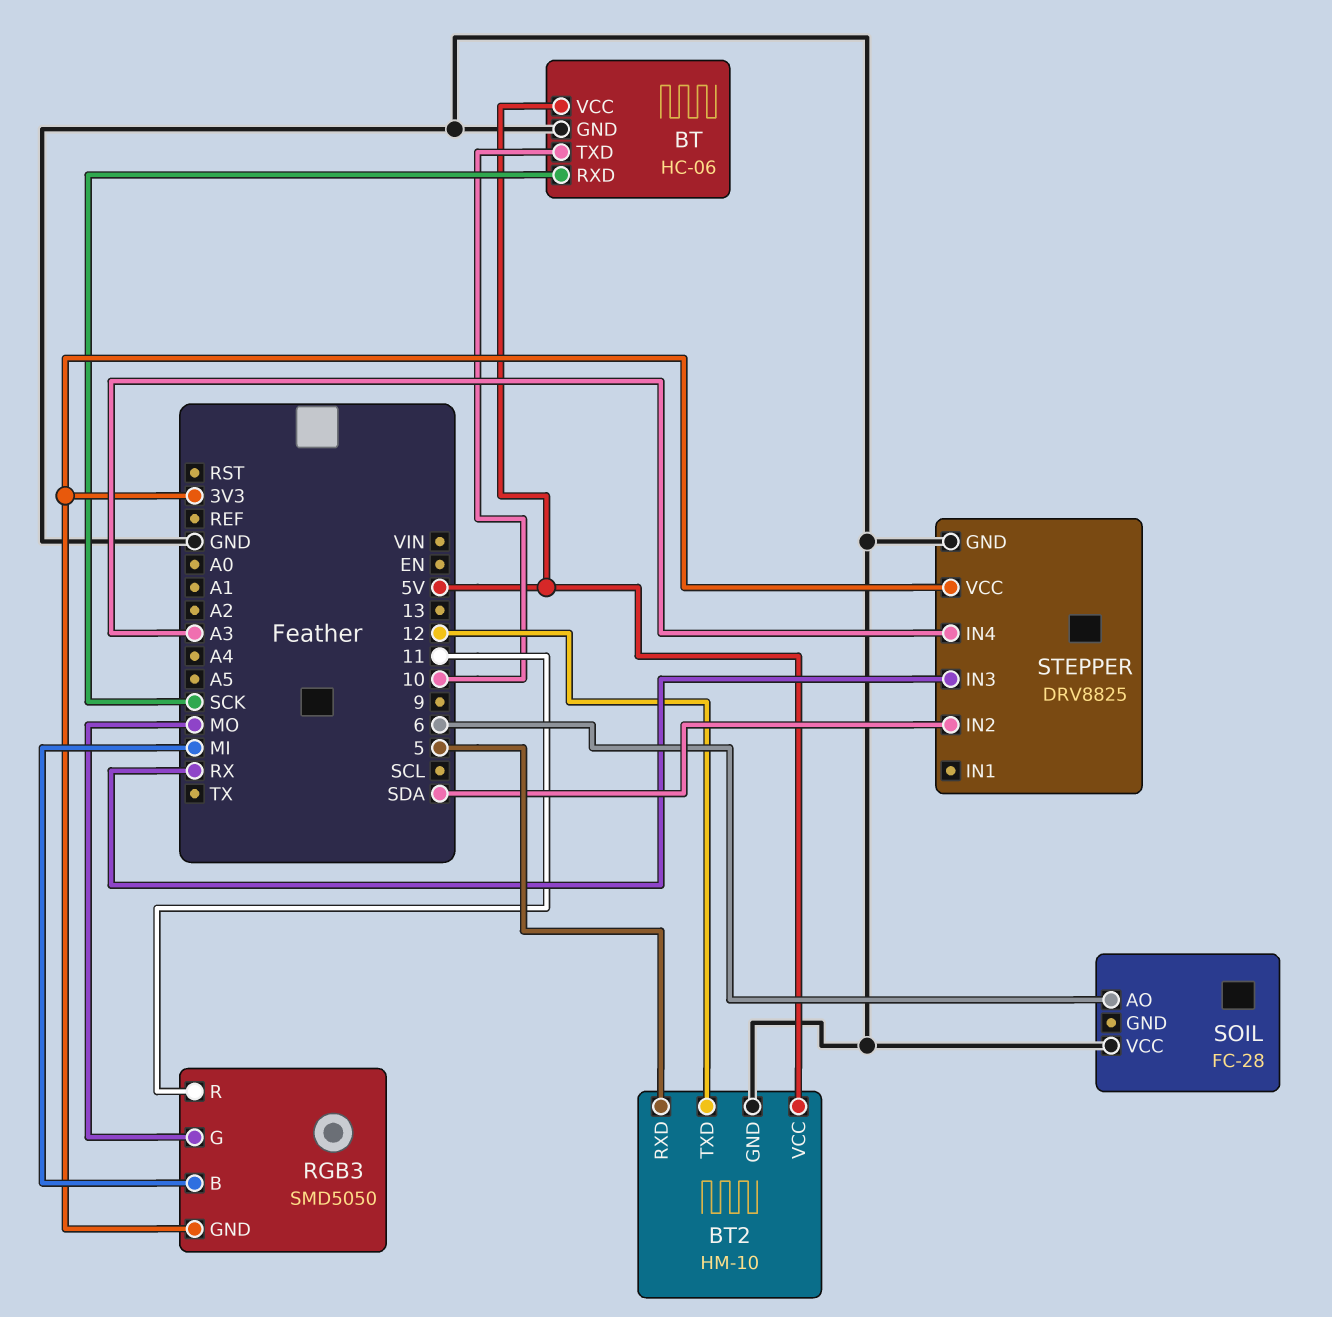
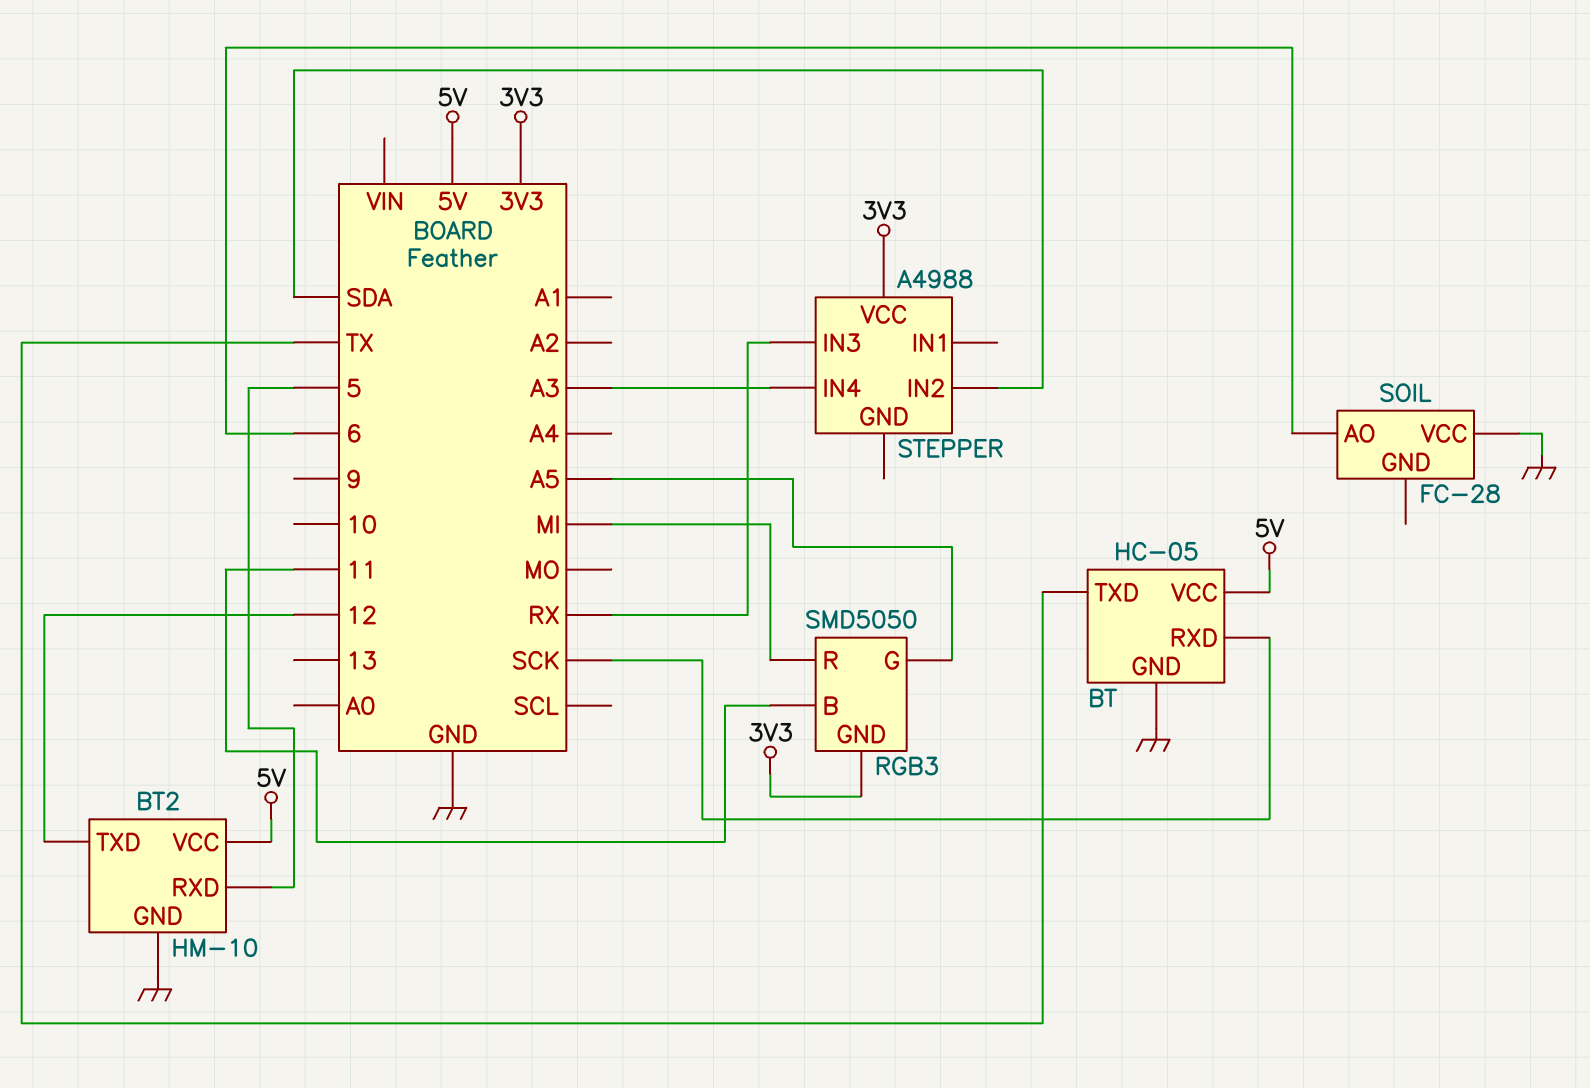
BT: HC-06 -> HC-05
BT pin TXD: 10 -> TX
RGB3 pin B: MI -> 11
RGB3 pin G: MO -> A5
RGB3 pin R: 11 -> MI
STEPPER: DRV8825 -> A4988
STEPPER pin GND: GND -> none

